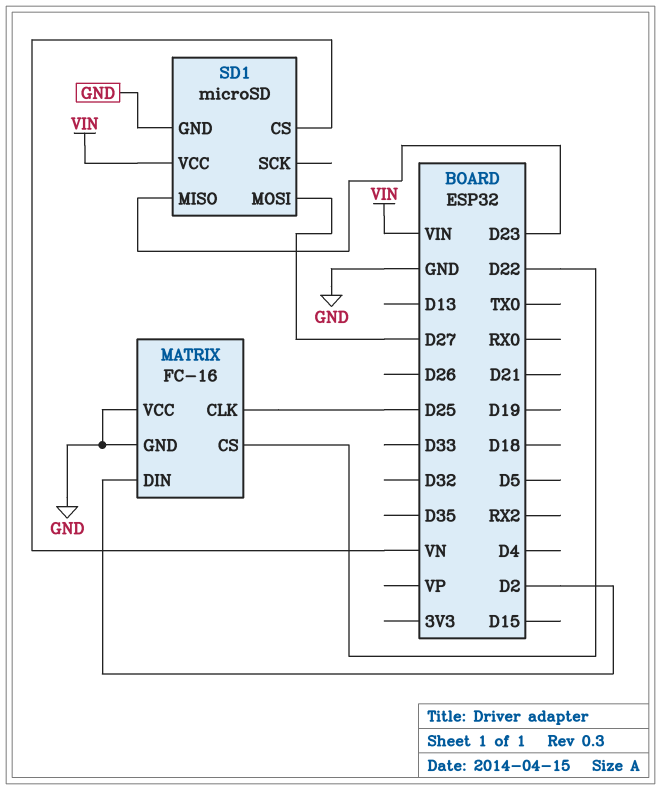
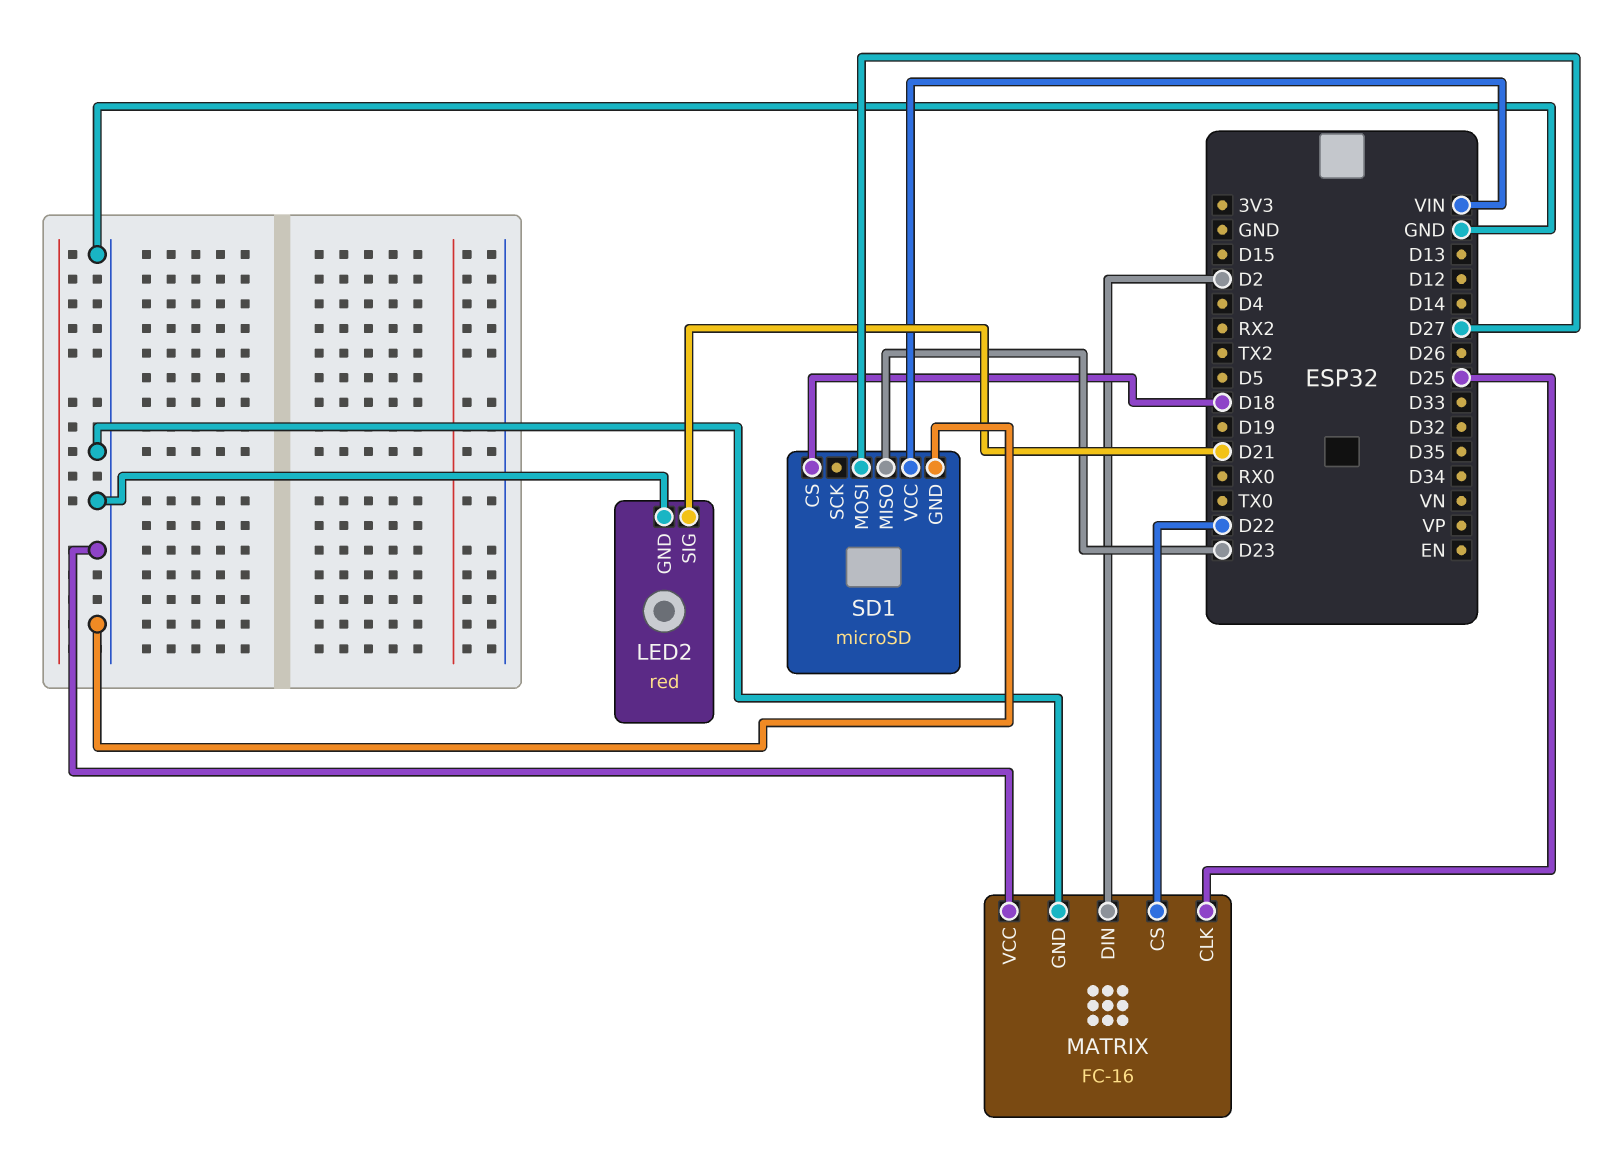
LED2: none -> red
LED2 pin GND: none -> GND
LED2 pin SIG: none -> D21
SD1 pin CS: VN -> D18

